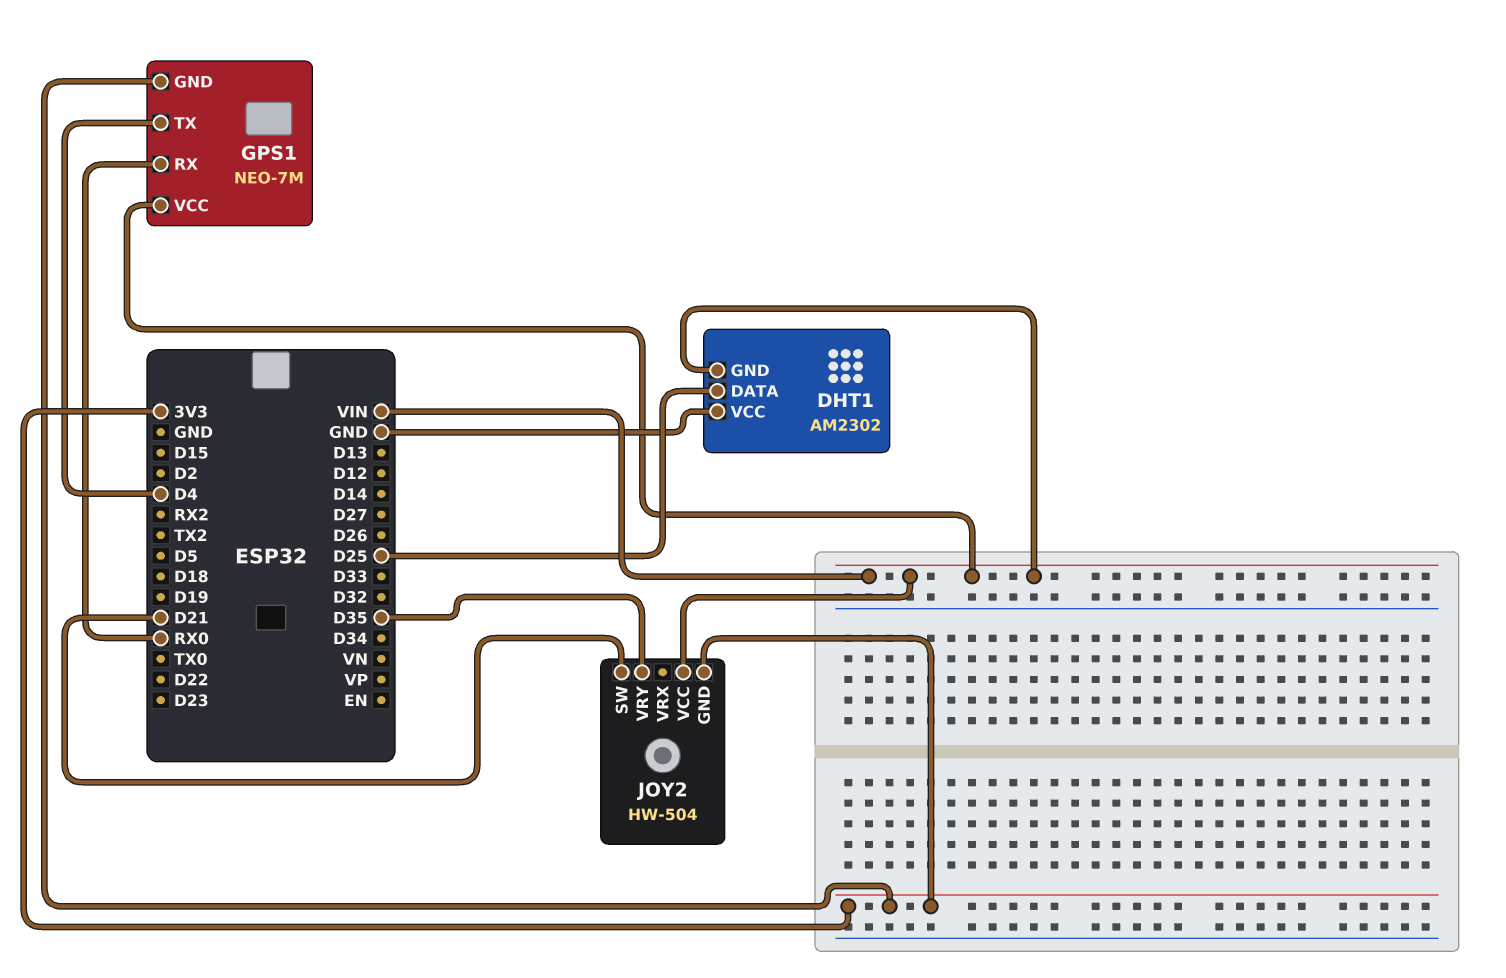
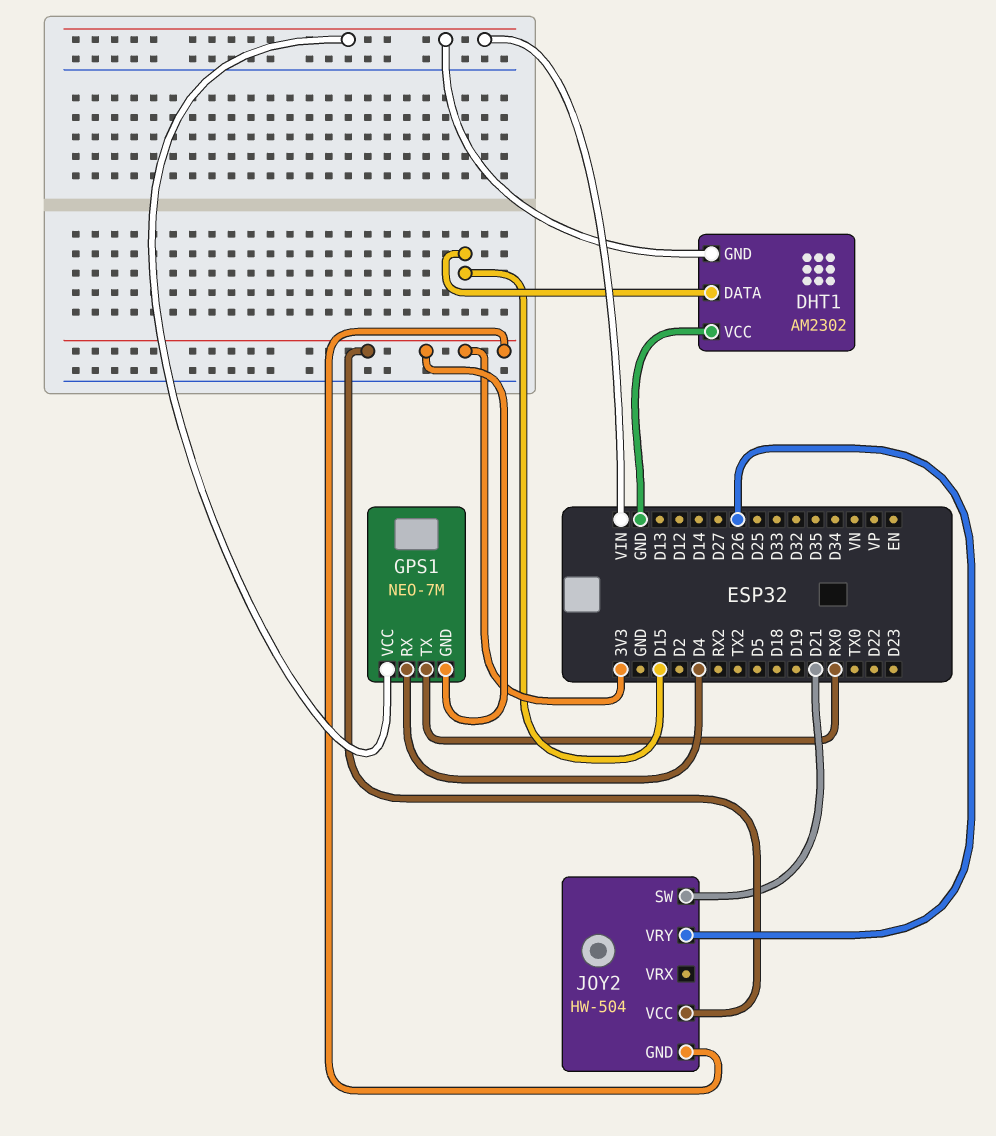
DHT1 pin DATA: D25 -> D15
GPS1 pin RX: RX0 -> D4
GPS1 pin TX: D4 -> RX0
JOY2 pin VCC: VIN -> 3V3
JOY2 pin VRY: D35 -> D26

